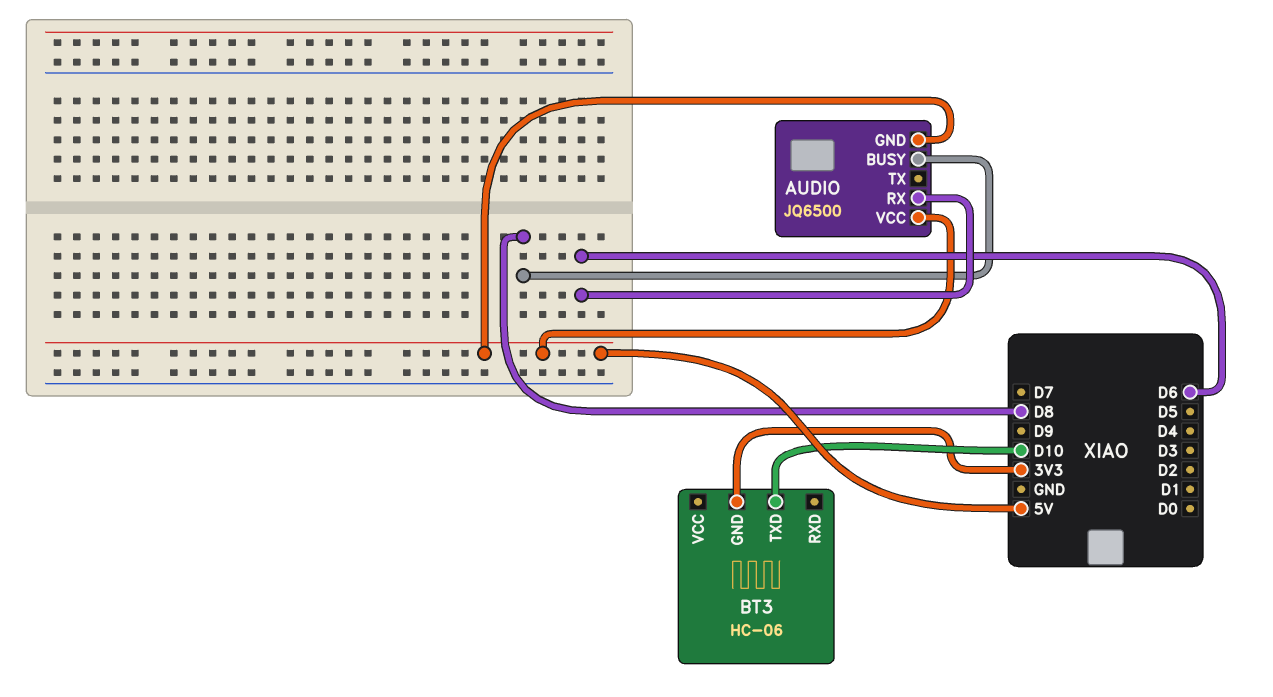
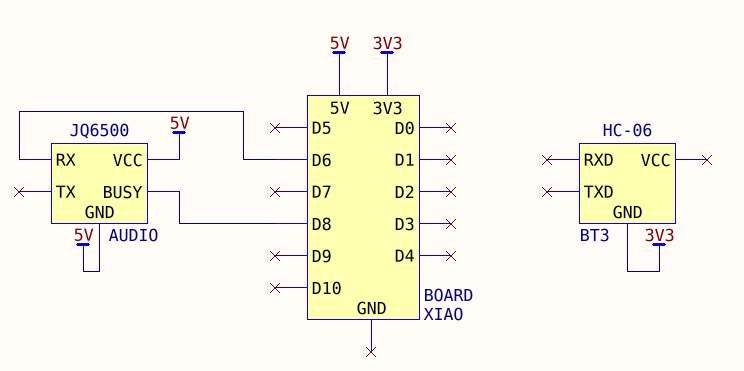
BT3 pin TXD: D10 -> none

